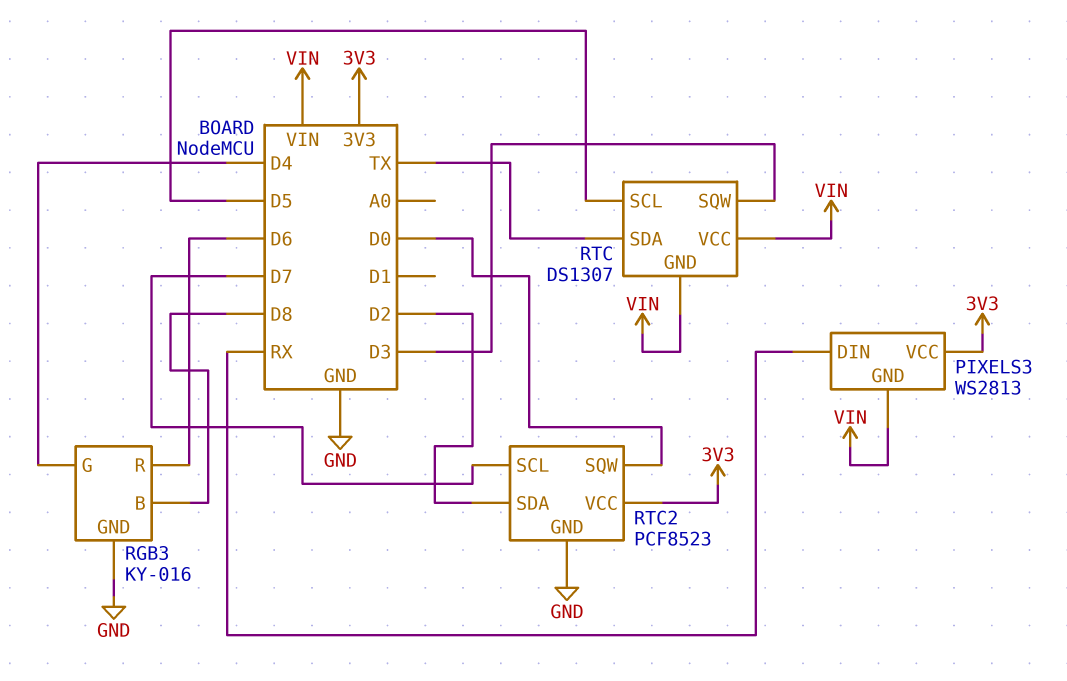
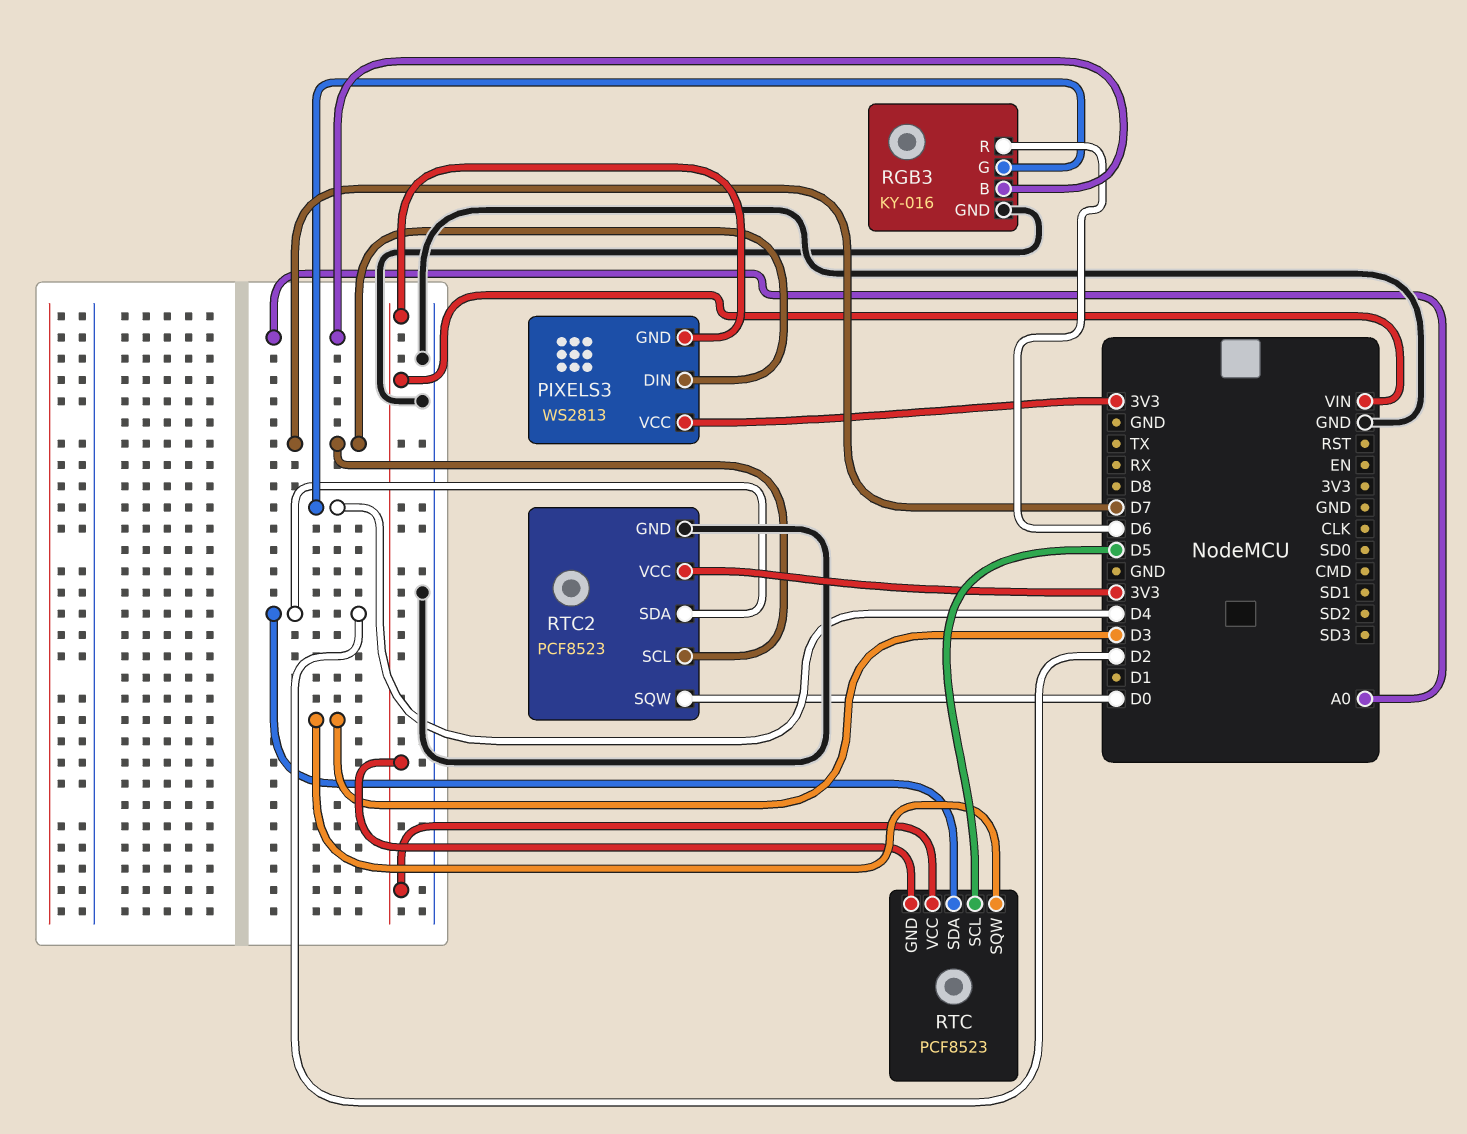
PIXELS3 pin DIN: RX -> D7
RGB3 pin B: D8 -> A0
RTC: DS1307 -> PCF8523
RTC pin SDA: TX -> D2

